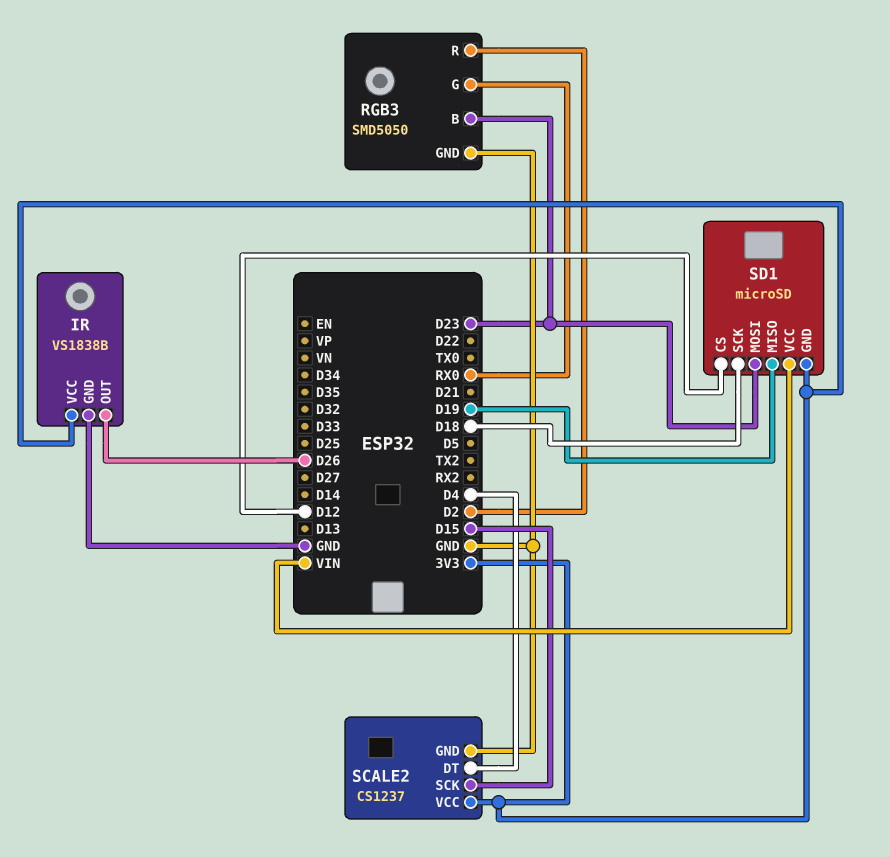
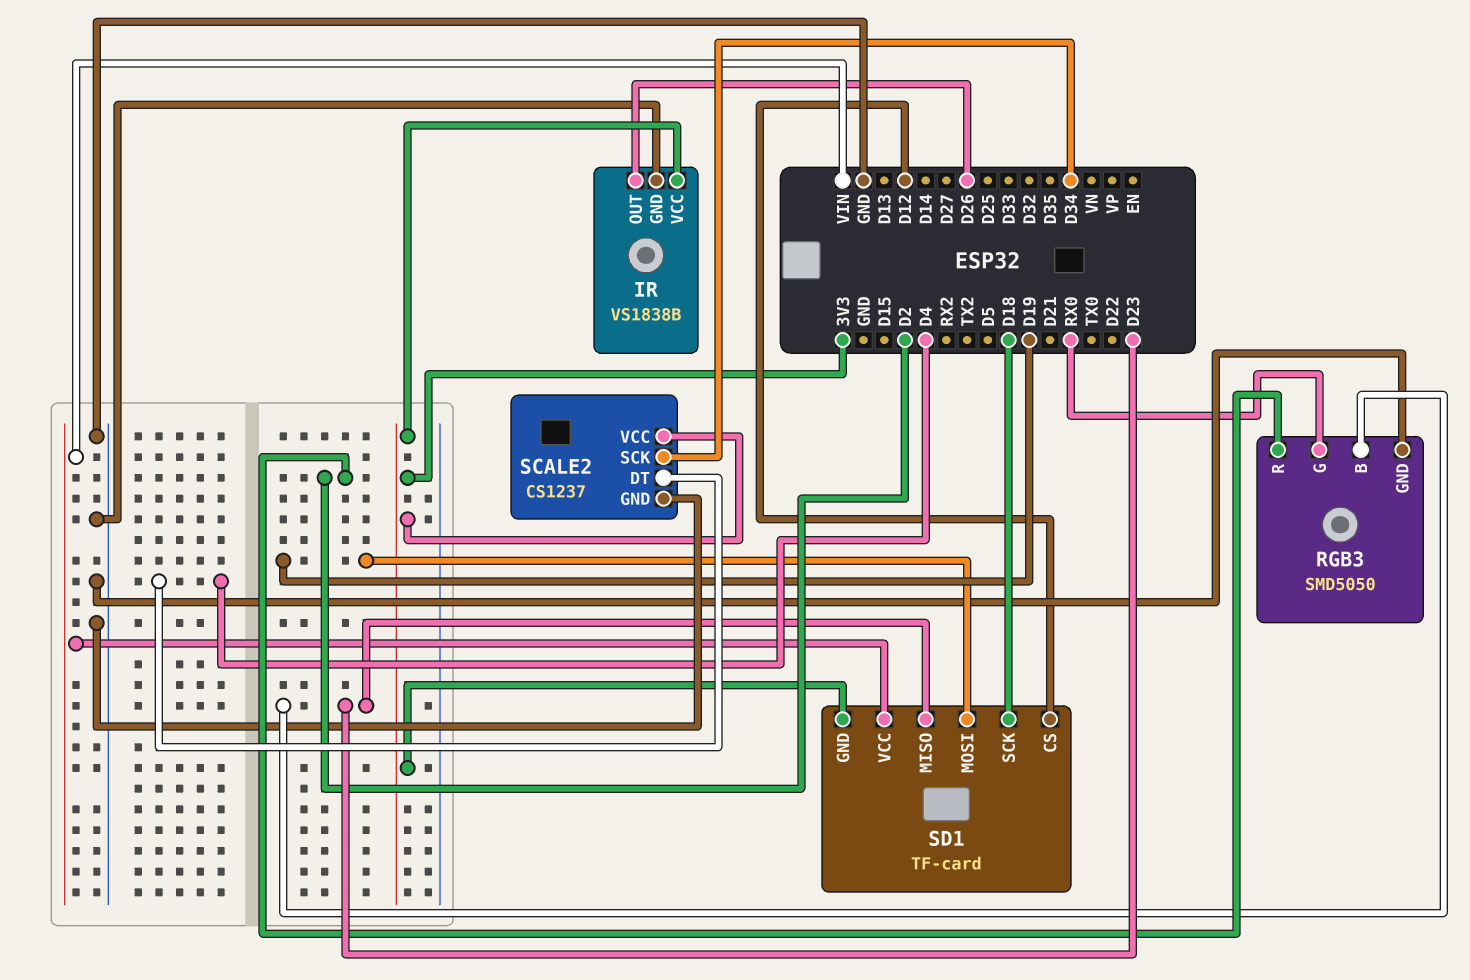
SCALE2 pin SCK: D15 -> D34
SD1: microSD -> TF-card
SD1 pin MISO: D19 -> D23
SD1 pin MOSI: D23 -> D19

